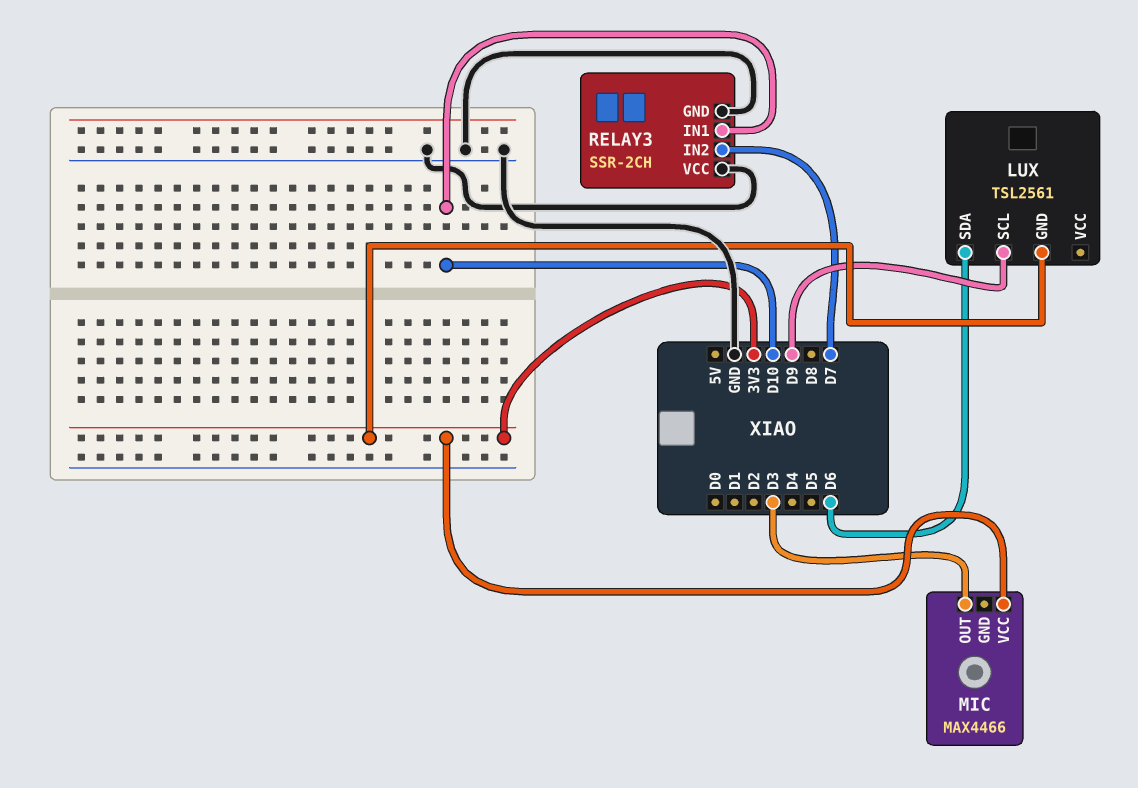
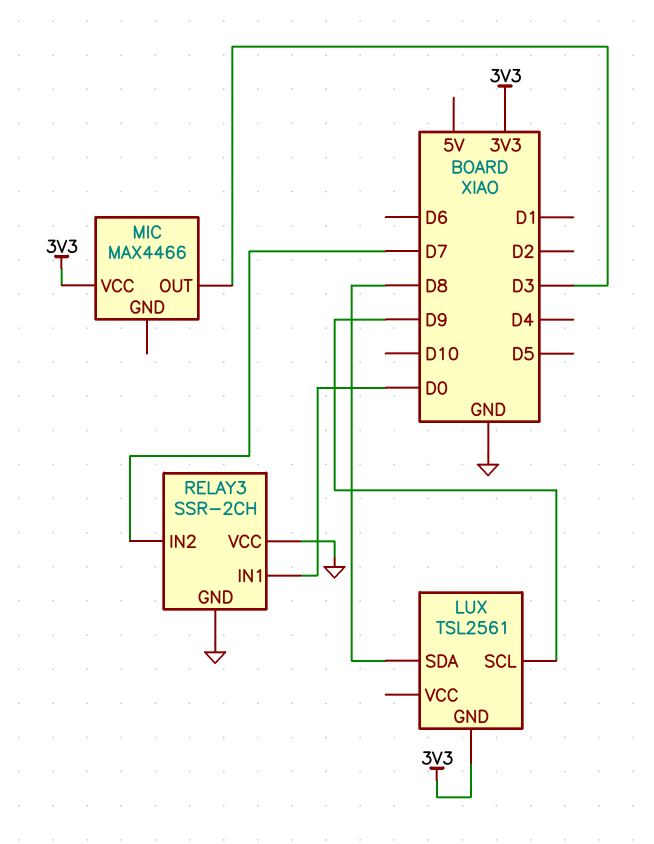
LUX pin SDA: D6 -> D8
RELAY3 pin IN1: D10 -> D0

